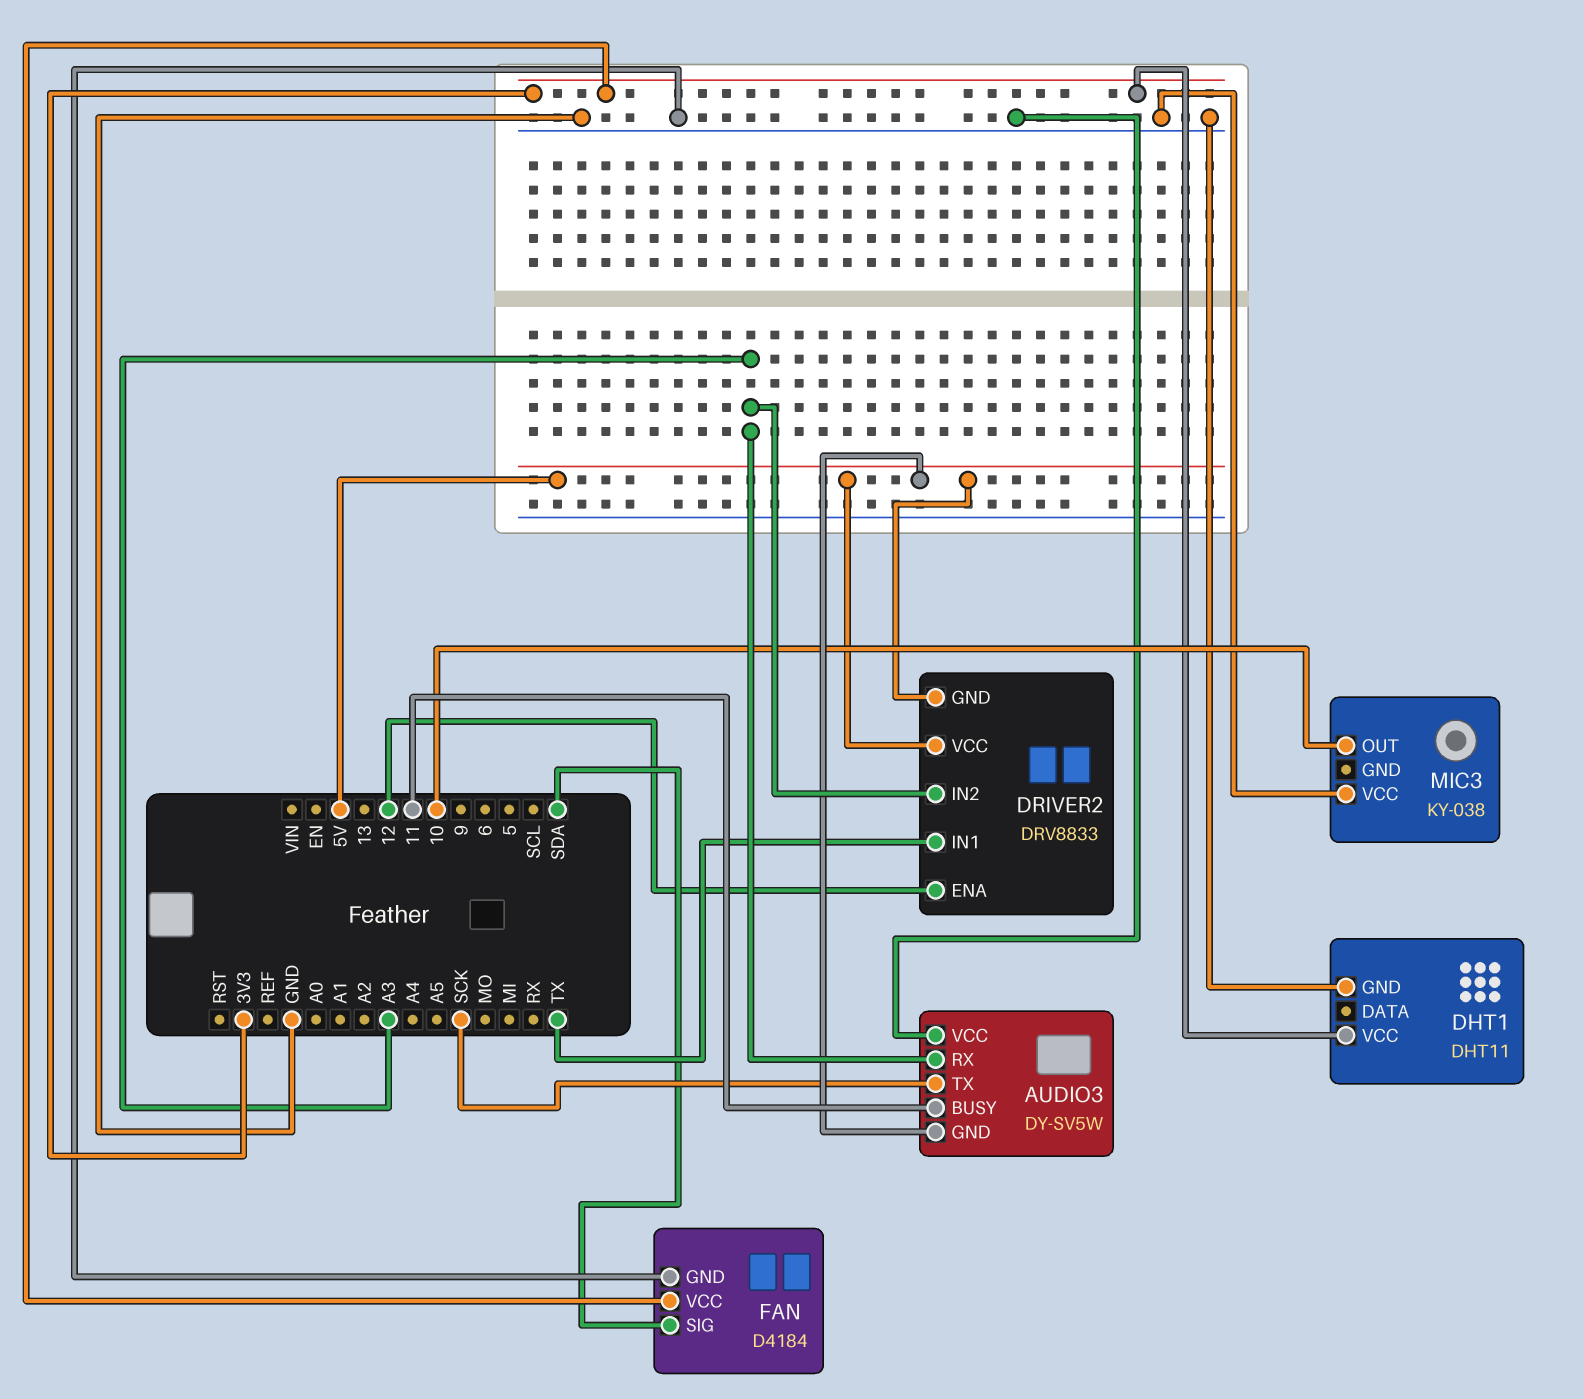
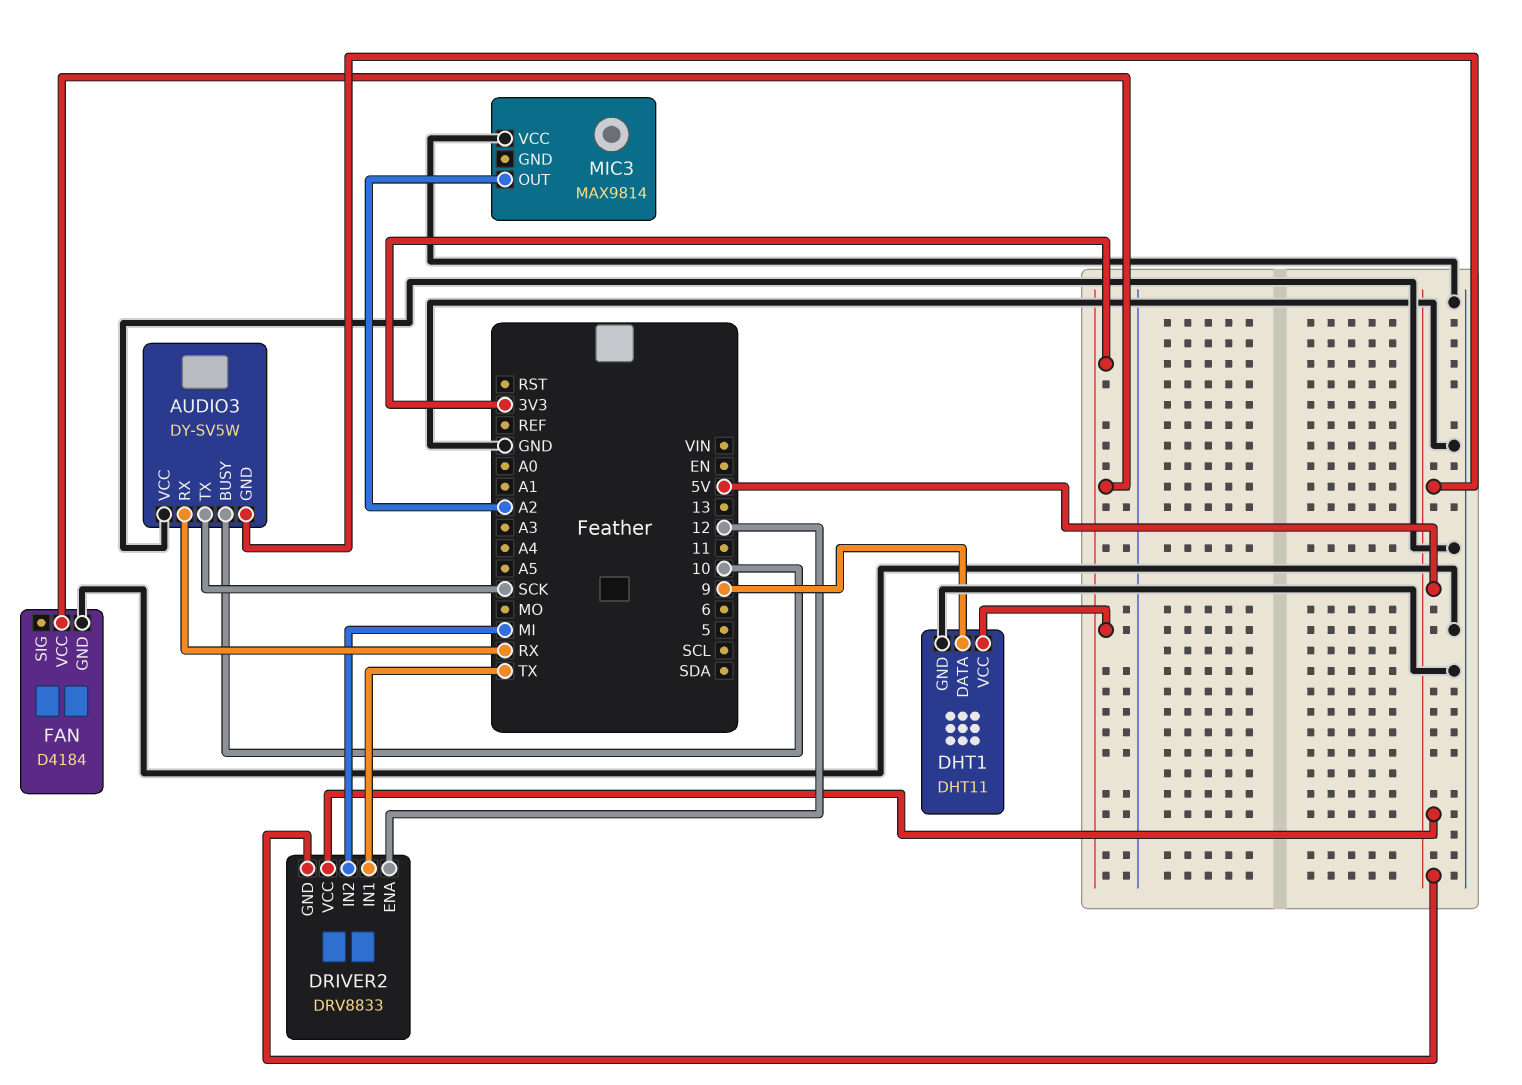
AUDIO3 pin BUSY: 11 -> 10
AUDIO3 pin RX: A3 -> RX
DHT1 pin DATA: none -> 9
DRIVER2 pin IN2: A3 -> MI
FAN pin SIG: SDA -> none
MIC3: KY-038 -> MAX9814
MIC3 pin OUT: 10 -> A2

